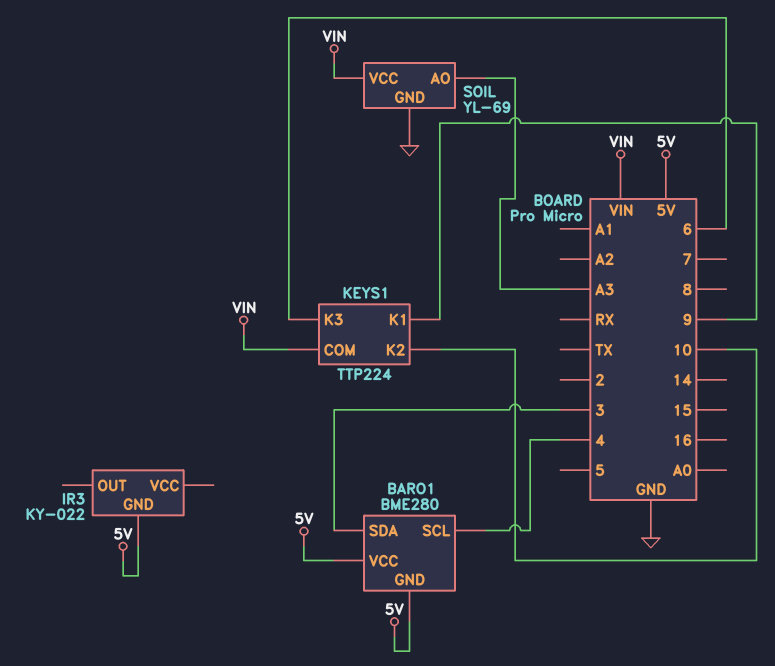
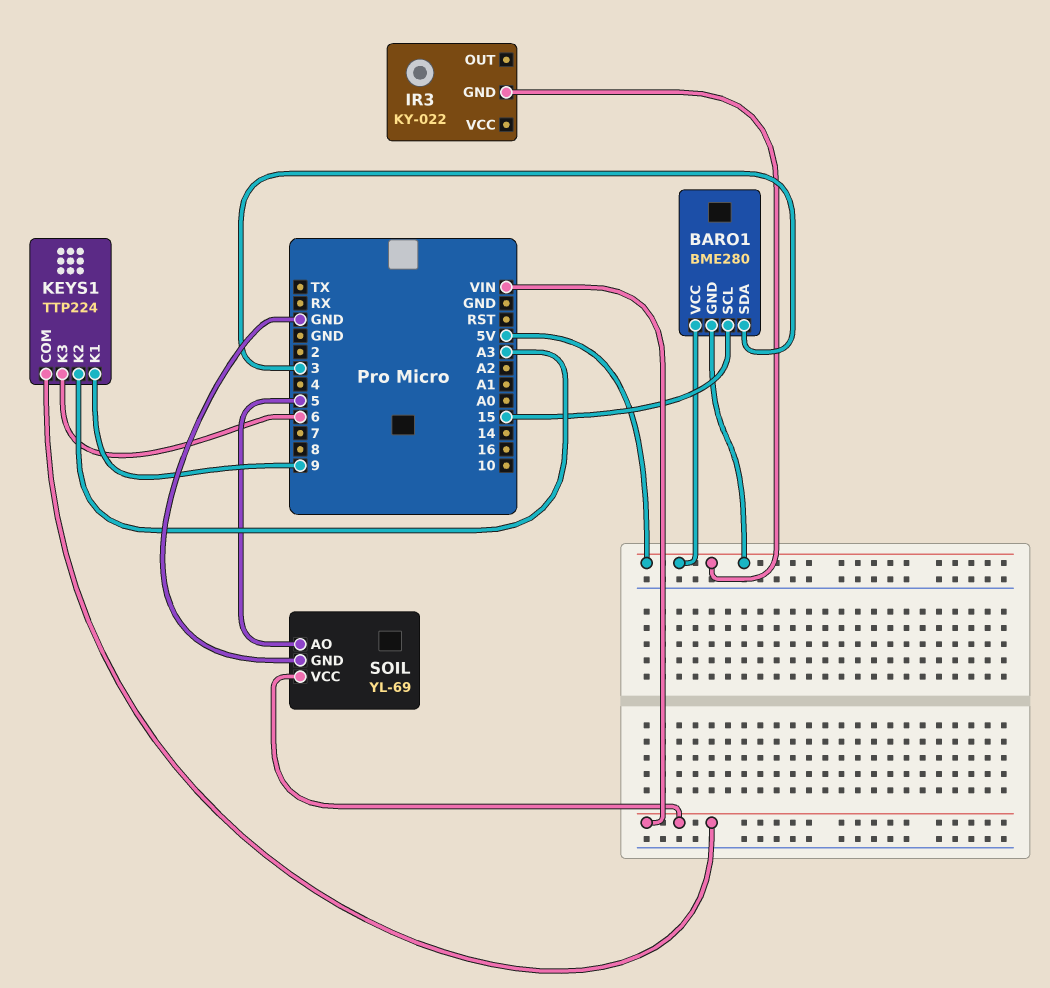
BARO1 pin SCL: 4 -> 15
KEYS1 pin K2: 10 -> A3
SOIL pin AO: A3 -> 5

